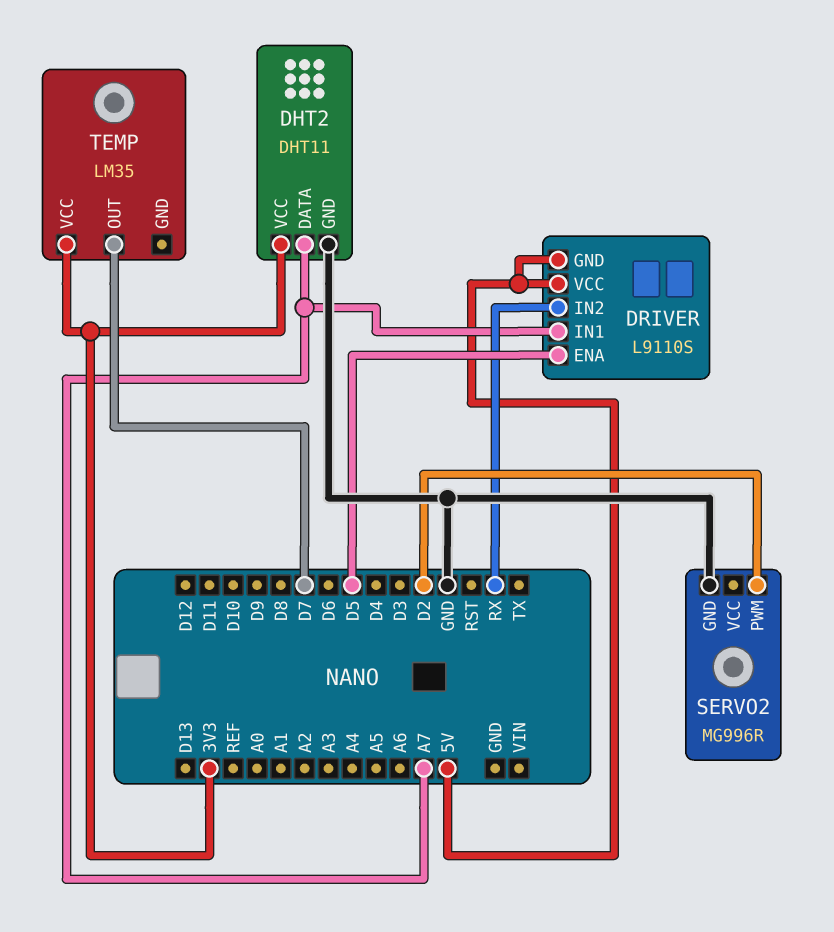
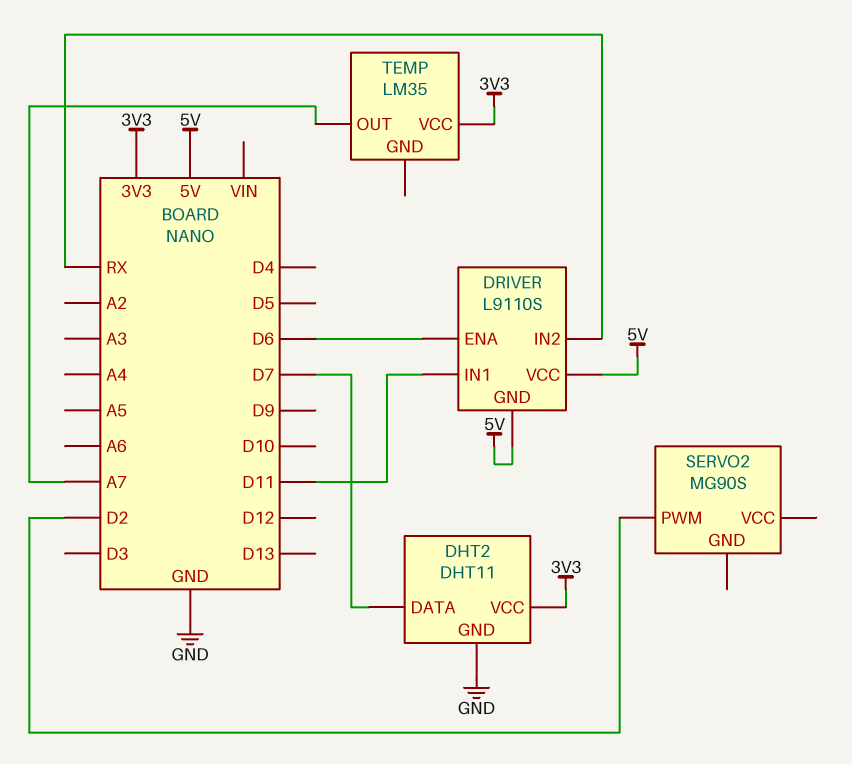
DHT2 pin DATA: A7 -> D7
DRIVER pin ENA: D5 -> D6
DRIVER pin IN1: A7 -> D11
SERVO2: MG996R -> MG90S
SERVO2 pin GND: GND -> none
TEMP pin OUT: D7 -> A7

